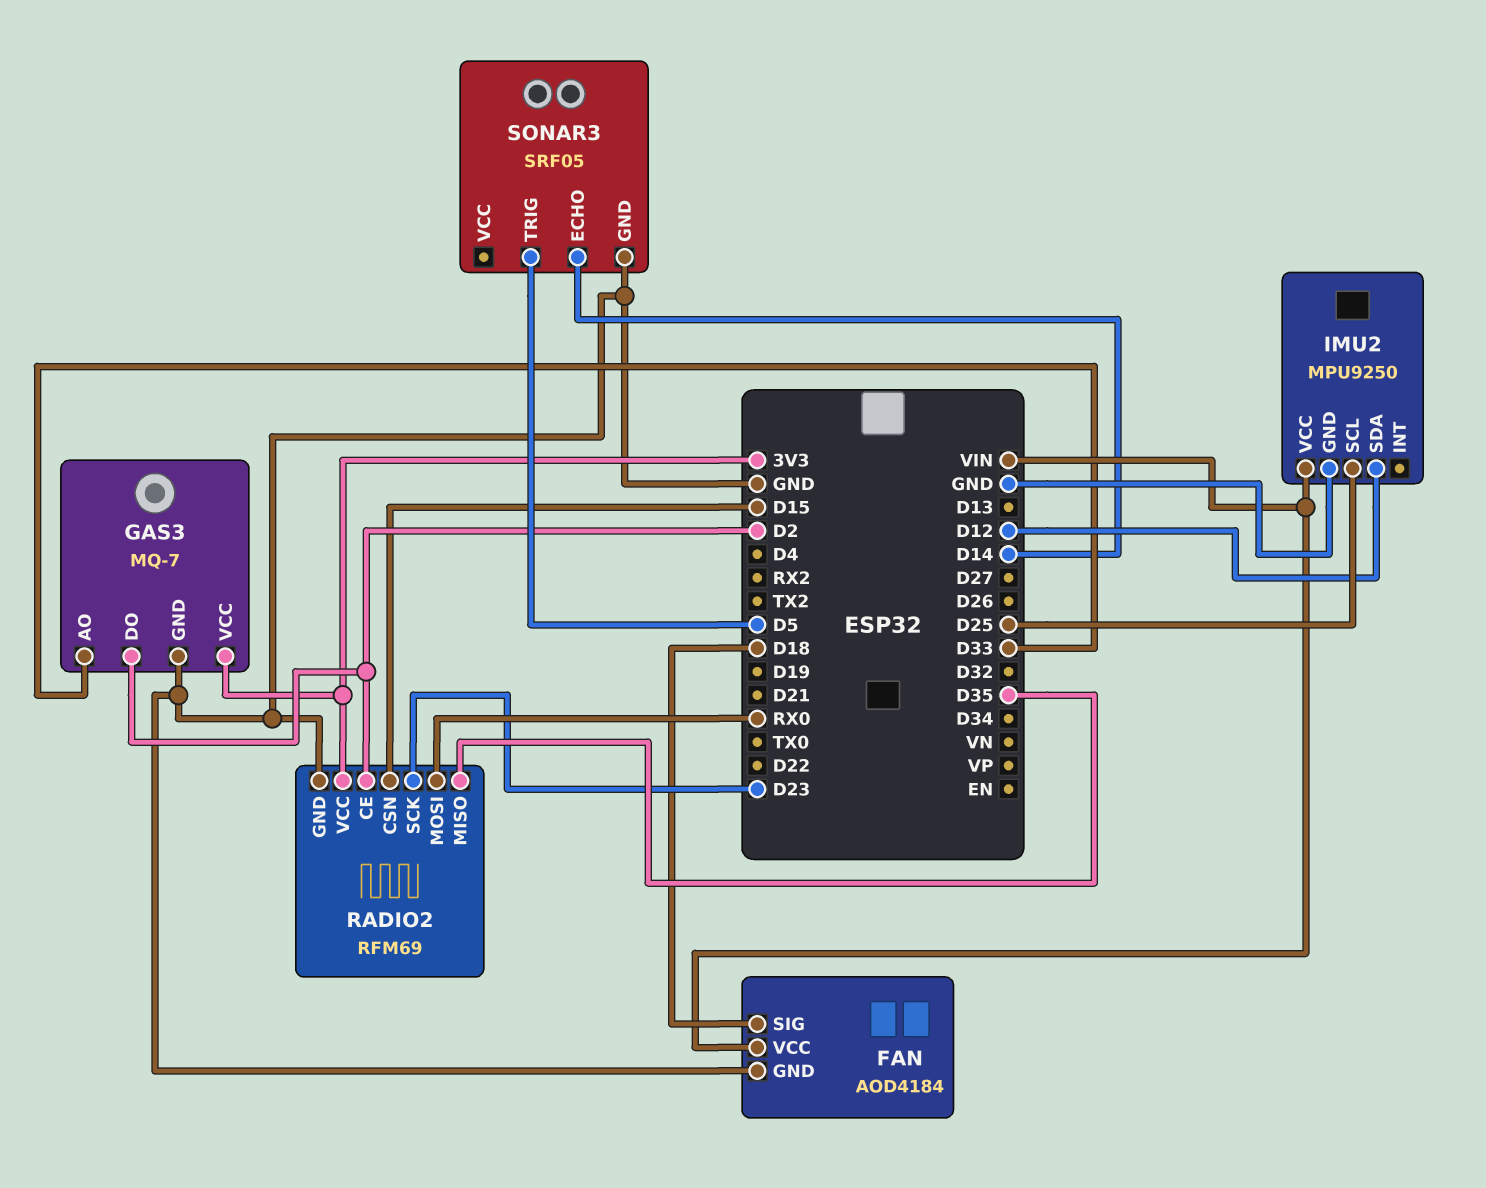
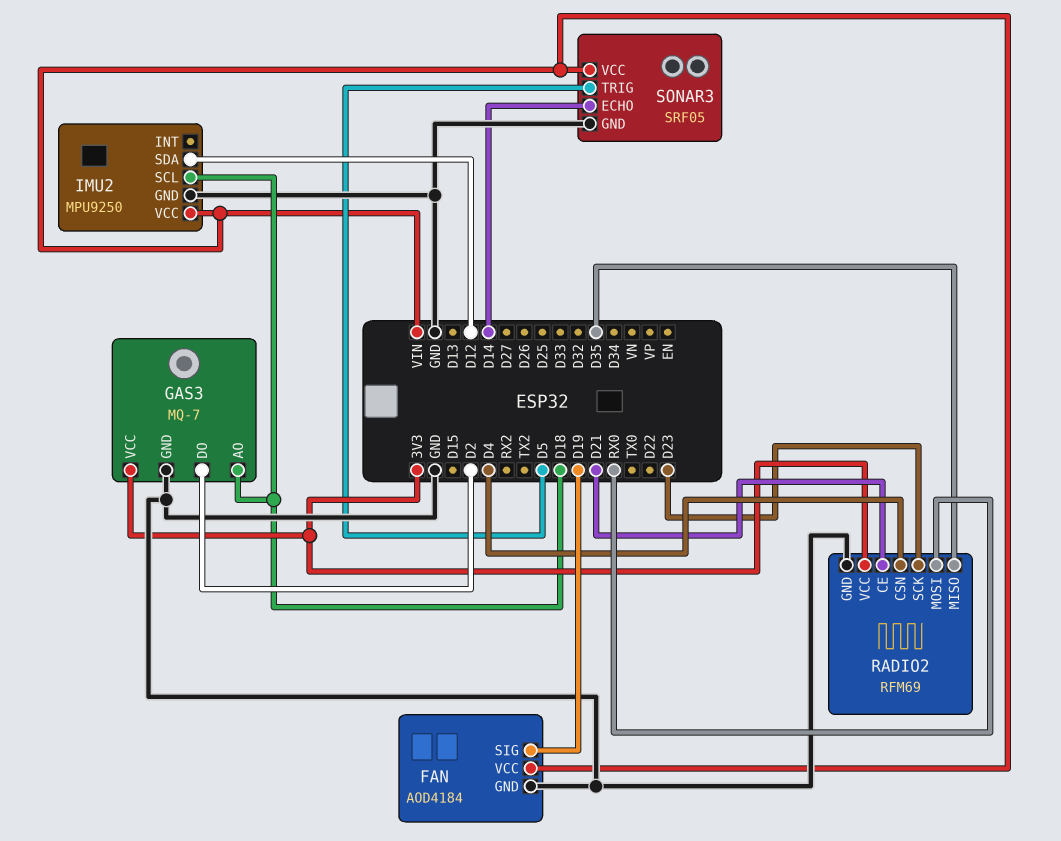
FAN pin SIG: D18 -> D19
GAS3 pin AO: D33 -> D18
IMU2 pin SCL: D25 -> D18
RADIO2 pin CE: D2 -> D21
RADIO2 pin CSN: D15 -> D4
SONAR3 pin VCC: none -> VIN

